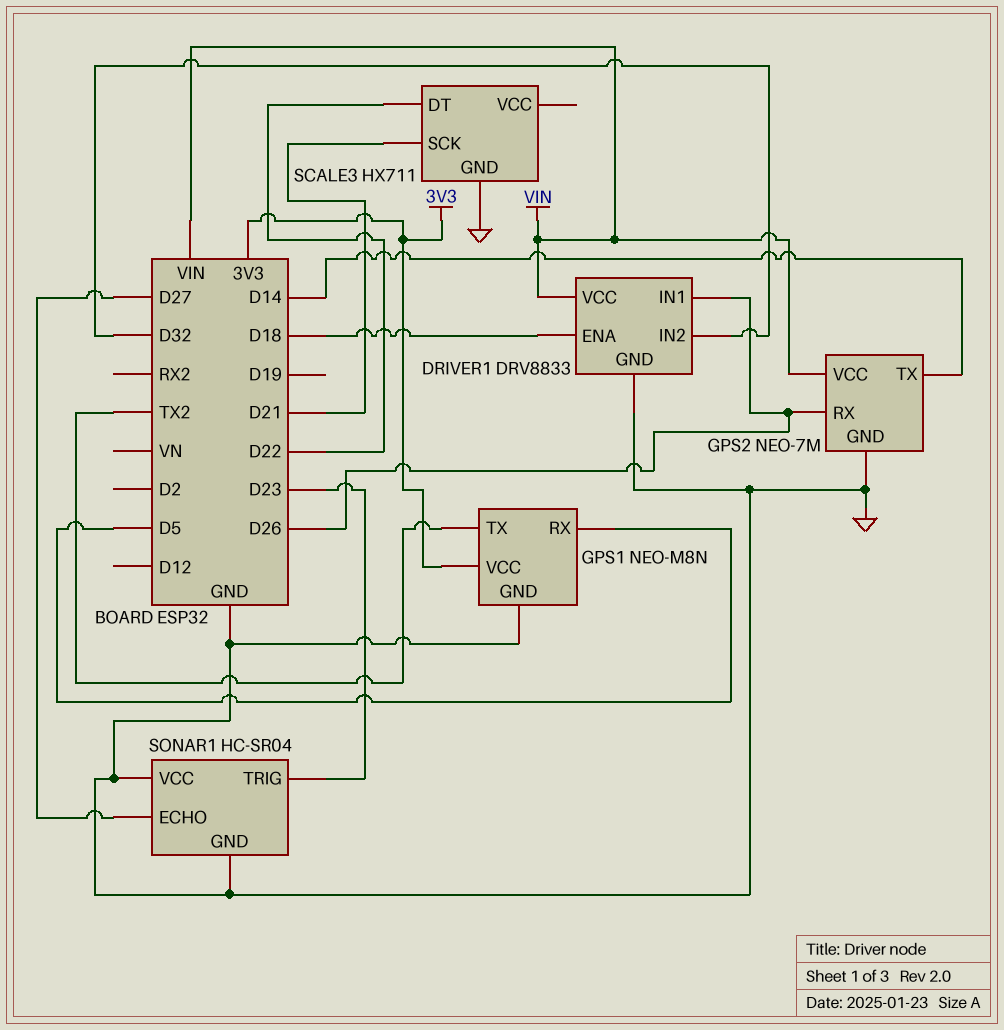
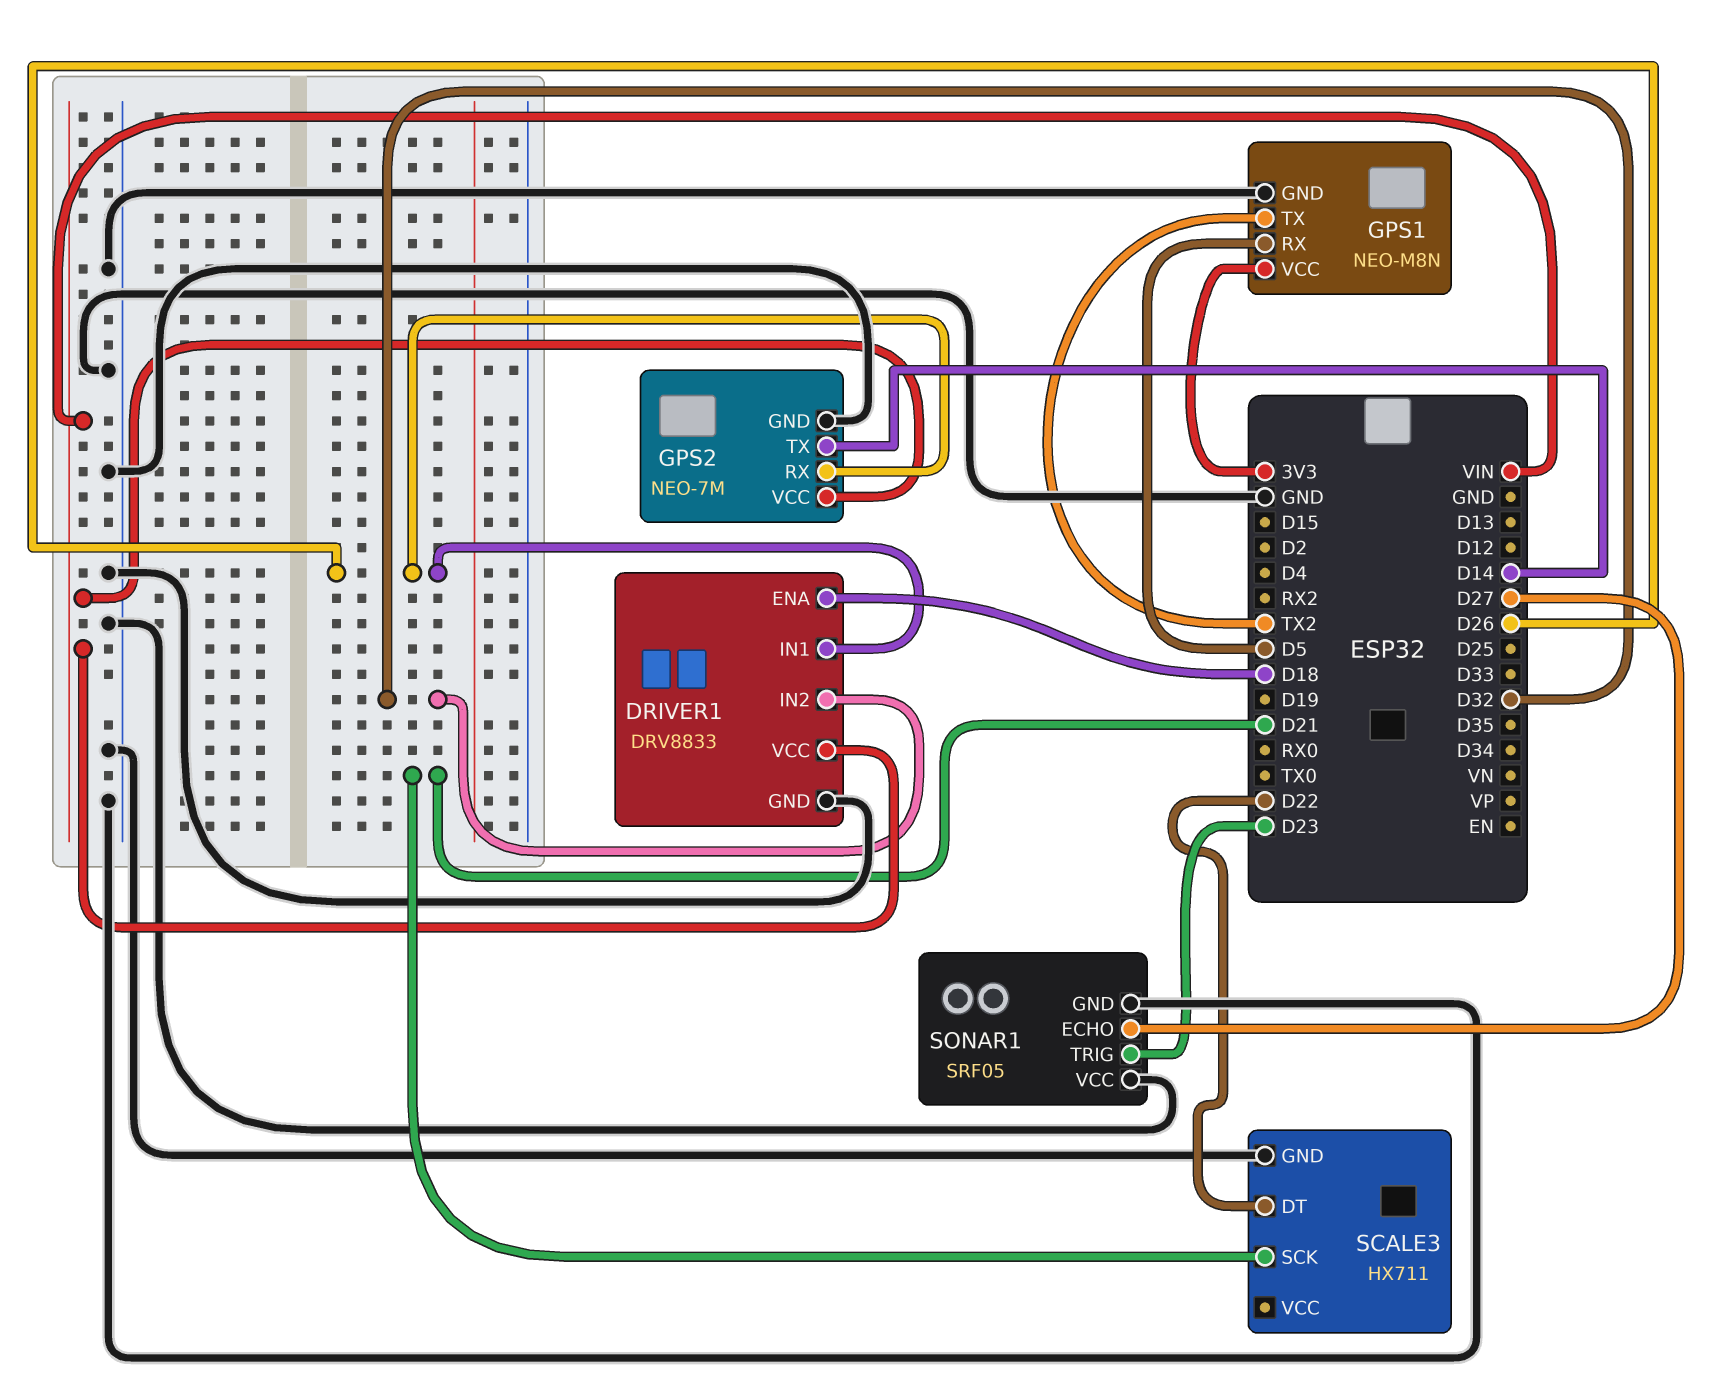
SONAR1: HC-SR04 -> SRF05

